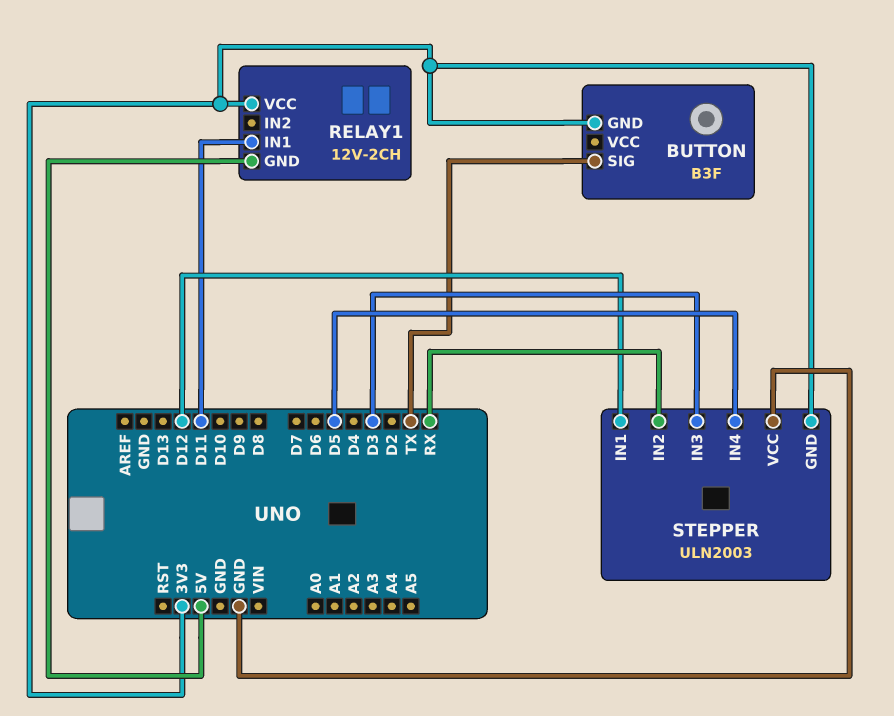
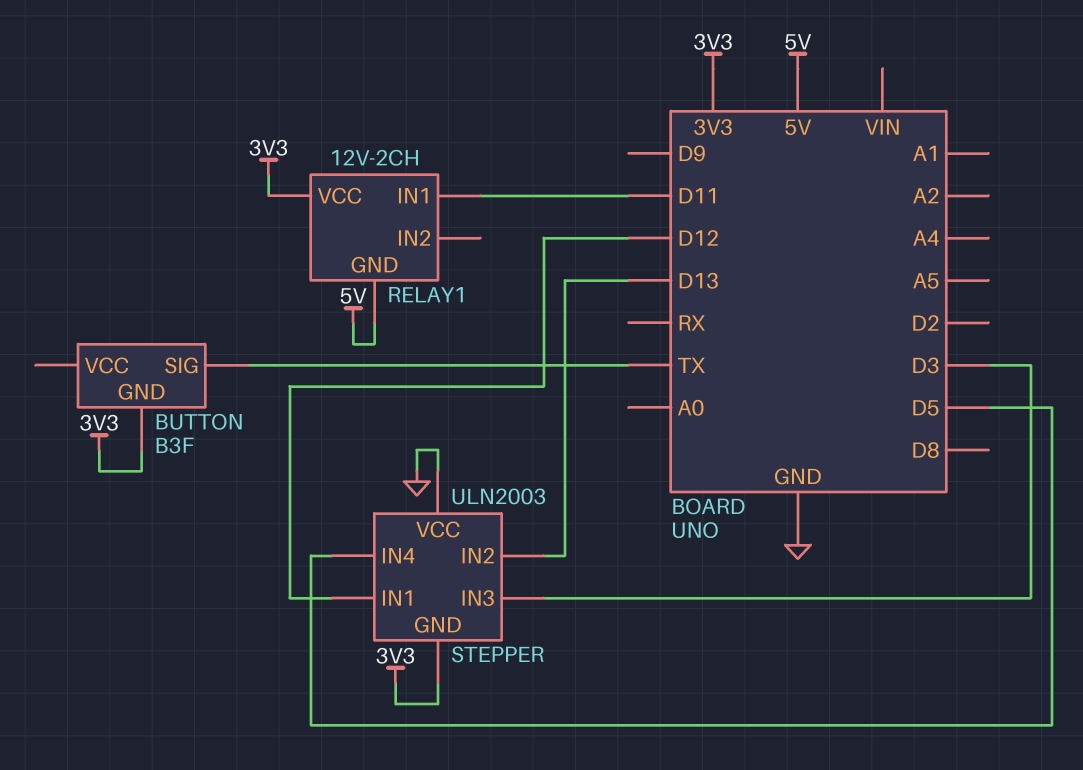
STEPPER pin IN2: RX -> D13

